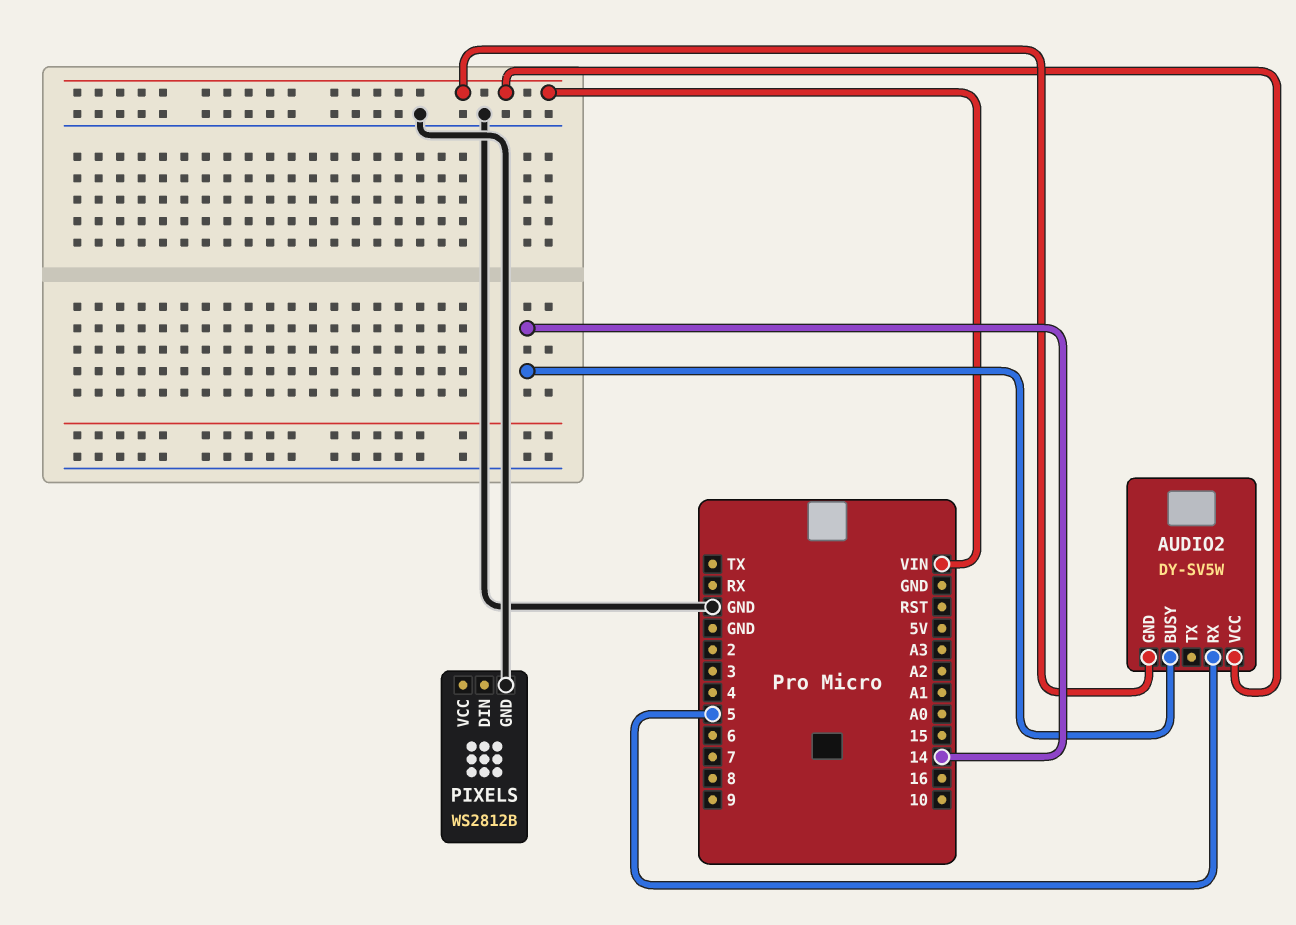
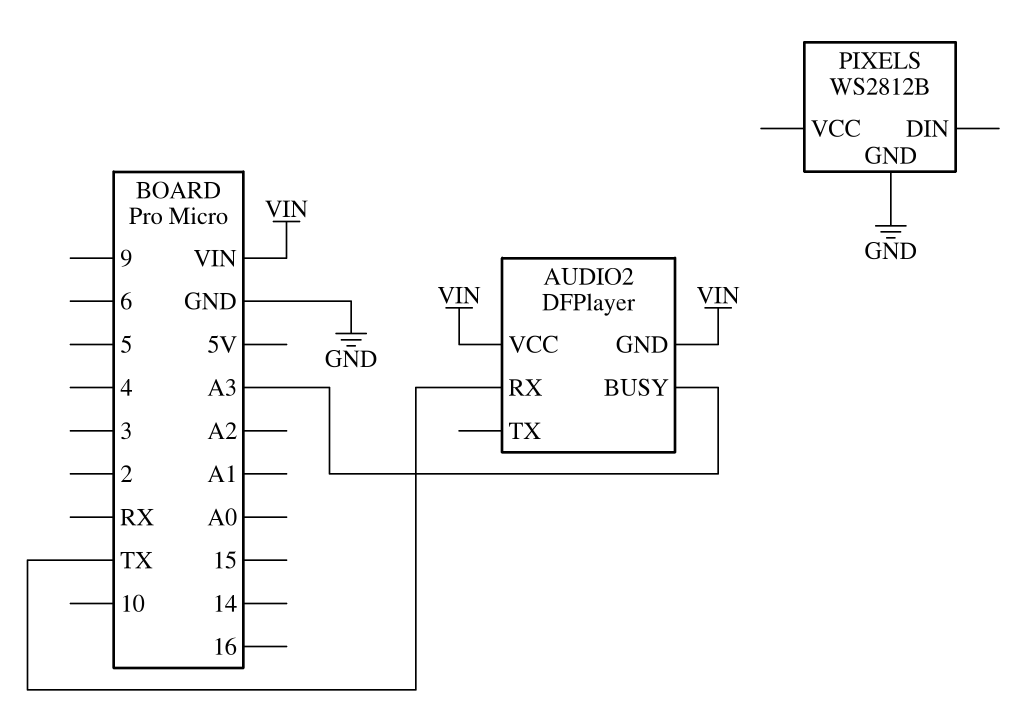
AUDIO2: DY-SV5W -> DFPlayer
AUDIO2 pin BUSY: 14 -> A3
AUDIO2 pin RX: 5 -> TX

